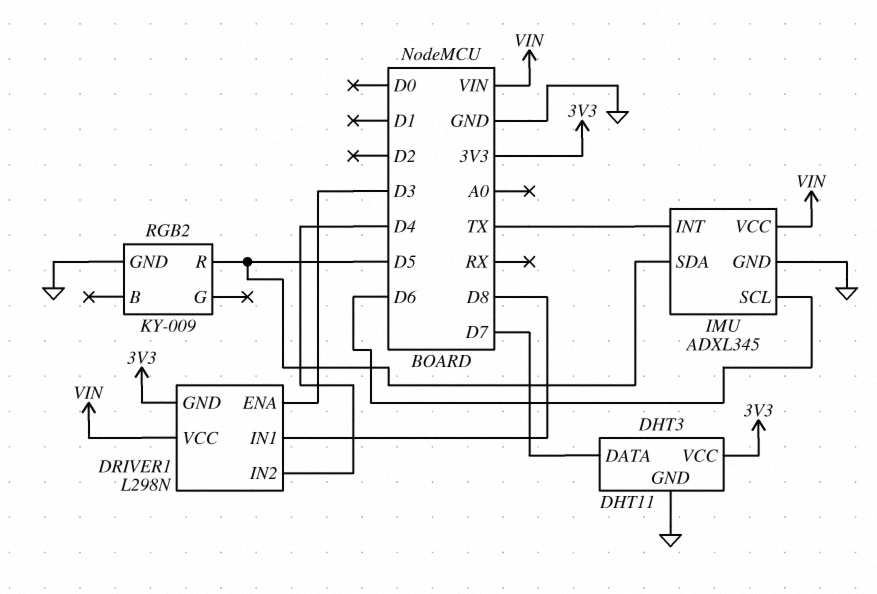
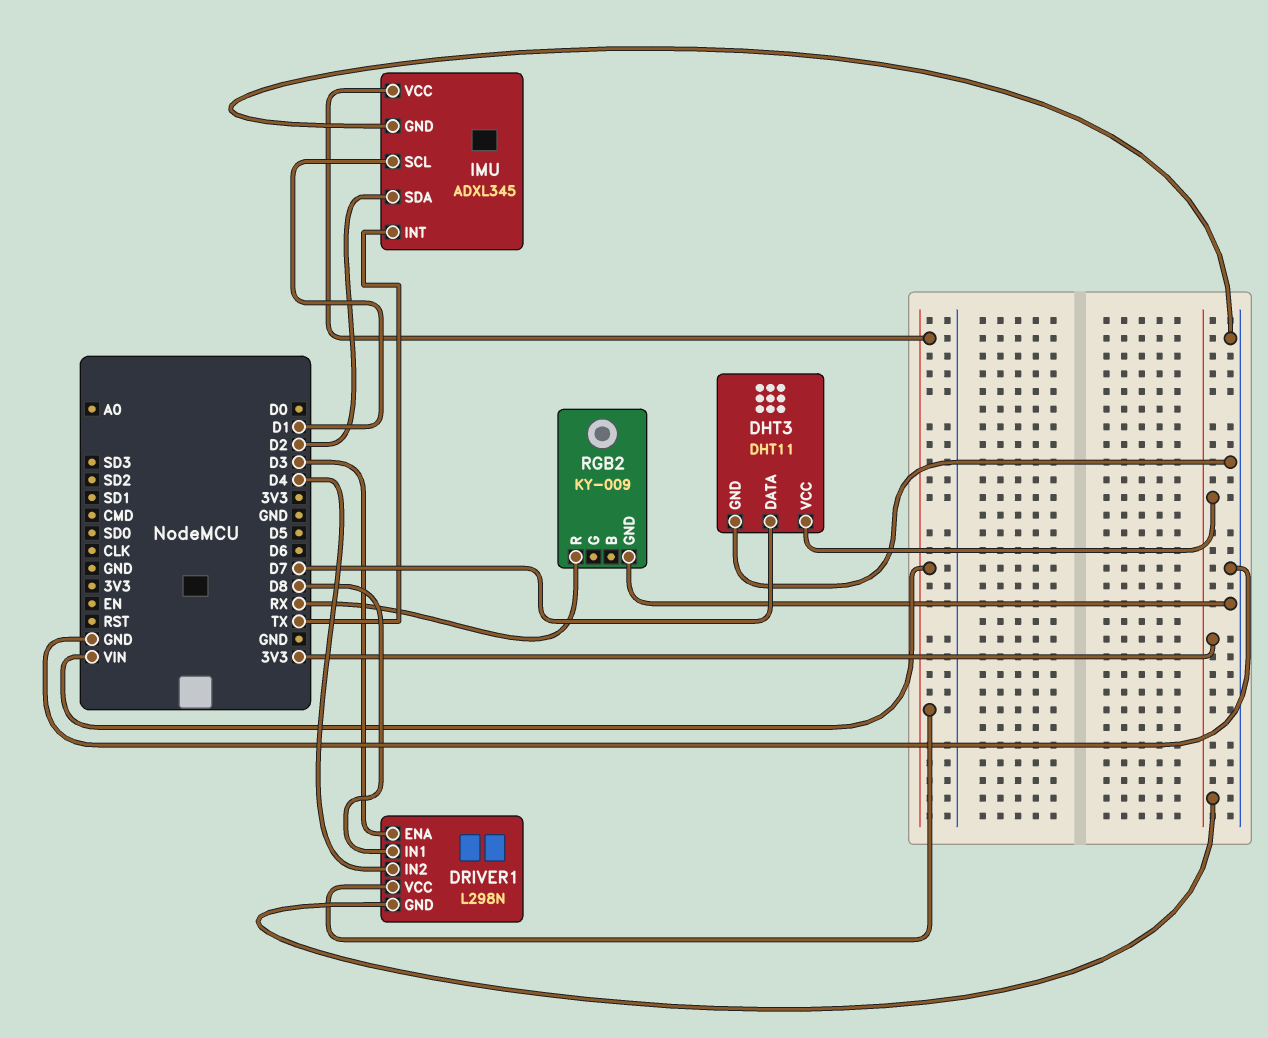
IMU pin SCL: D6 -> D1
IMU pin SDA: D5 -> D2
RGB2 pin R: D5 -> RX

